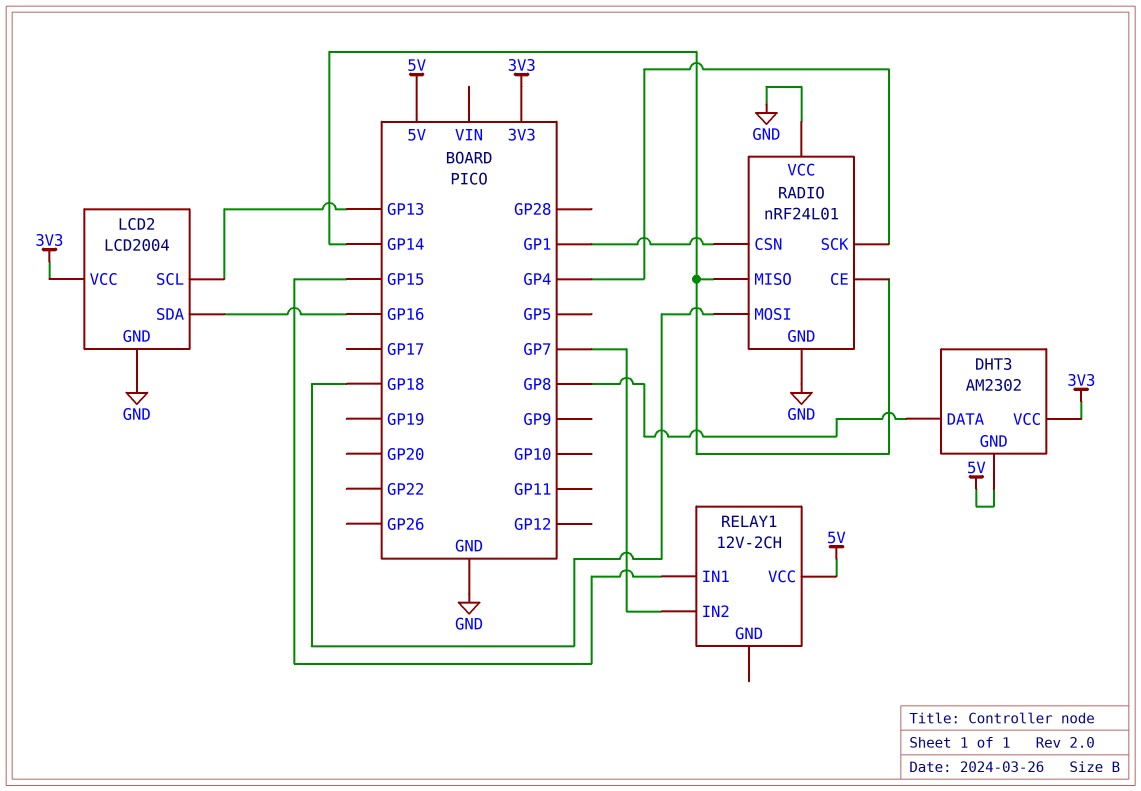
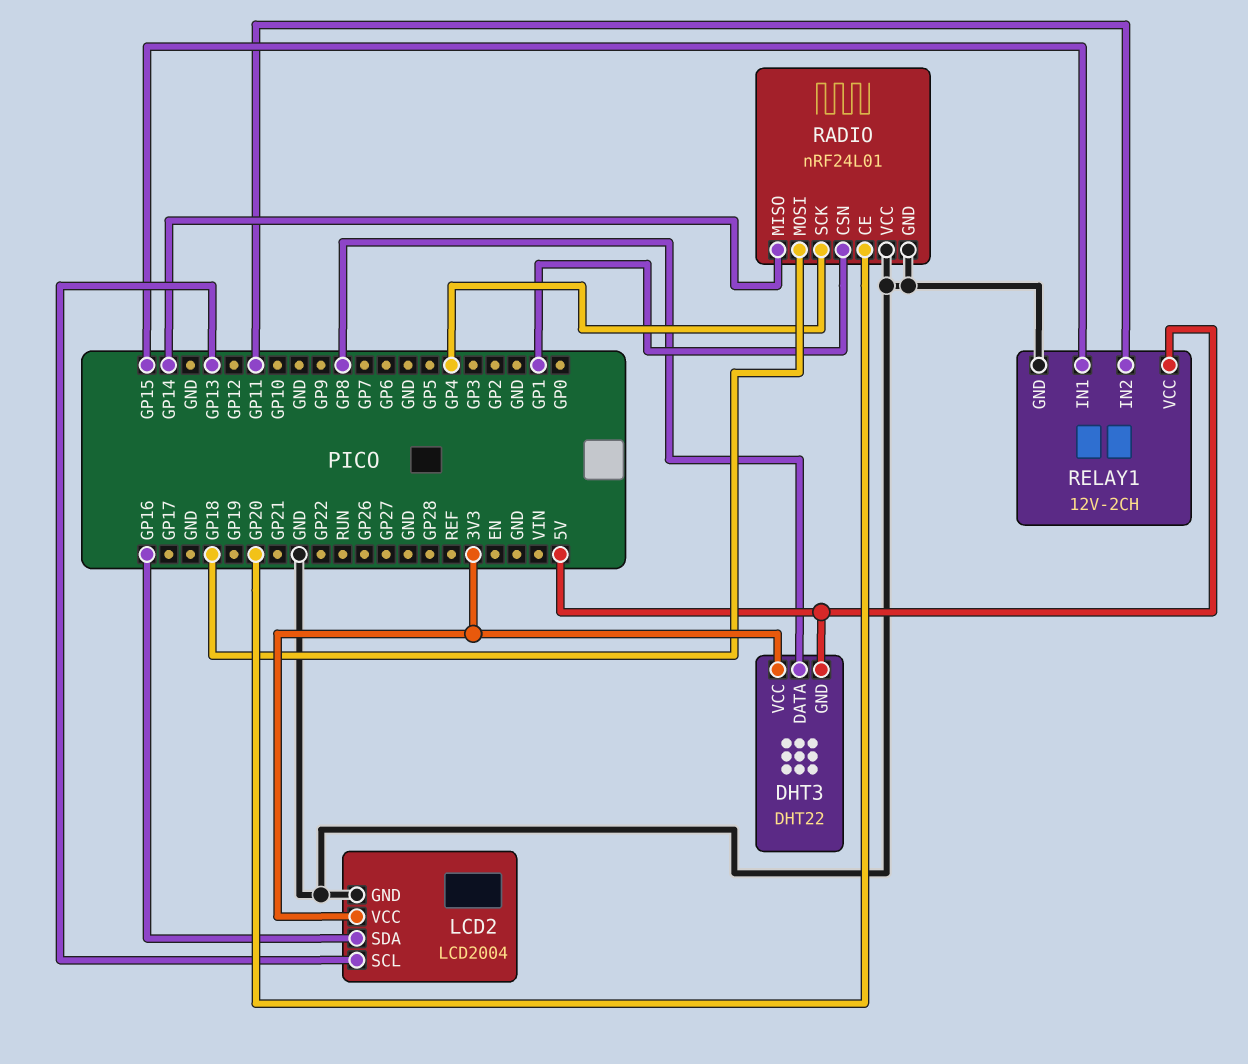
DHT3: AM2302 -> DHT22
RADIO pin CE: GP14 -> GP20
RELAY1 pin GND: none -> GND
RELAY1 pin IN2: GP7 -> GP11

